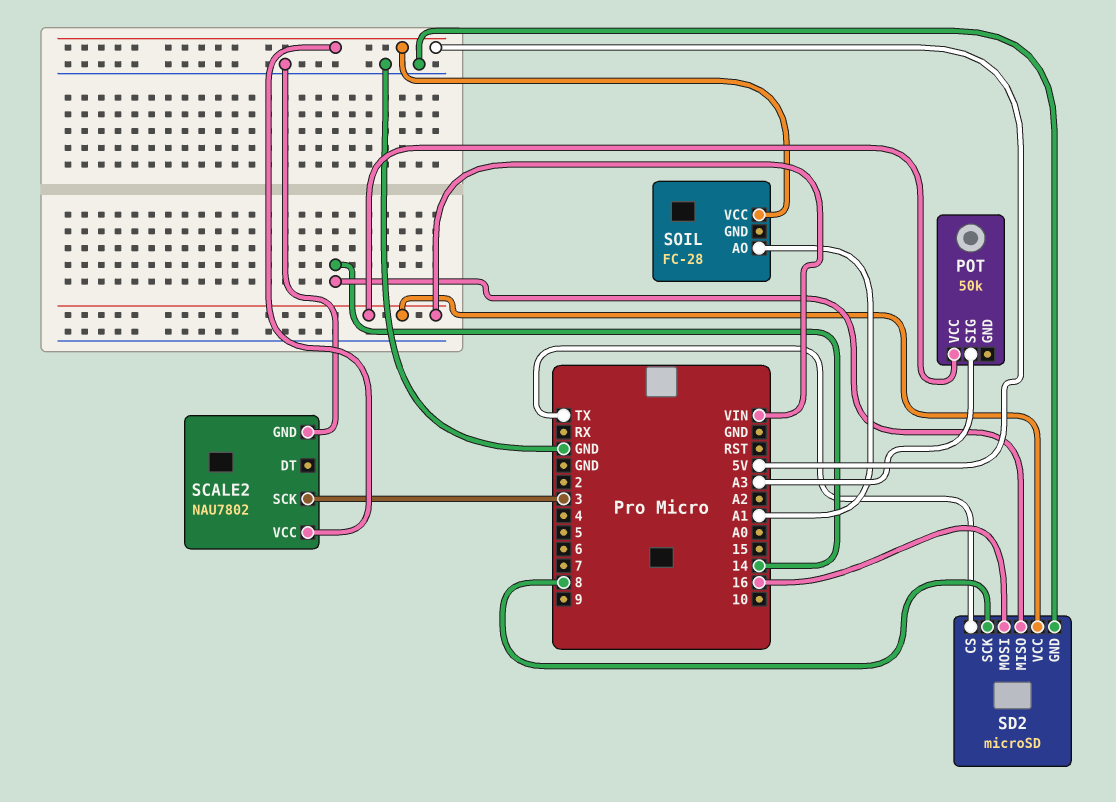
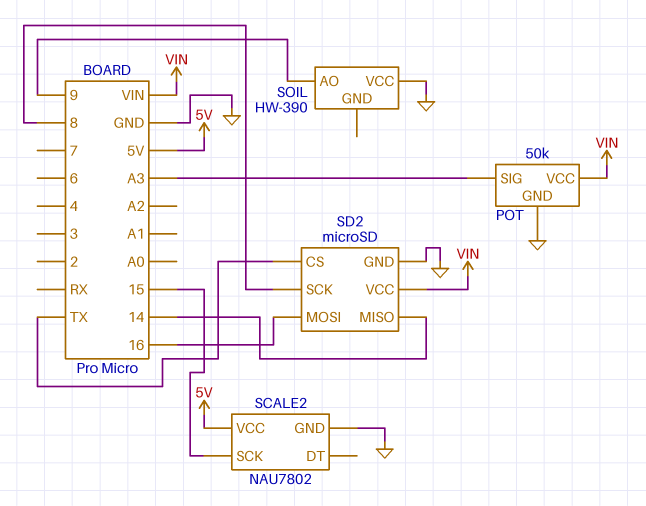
POT pin GND: none -> GND
SCALE2 pin SCK: 3 -> 15
SOIL: FC-28 -> HW-390
SOIL pin AO: A1 -> 9
SOIL pin VCC: 5V -> GND

